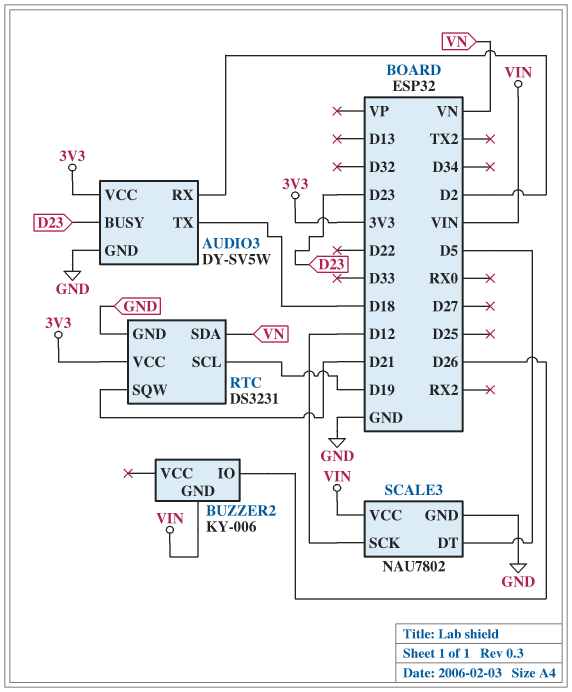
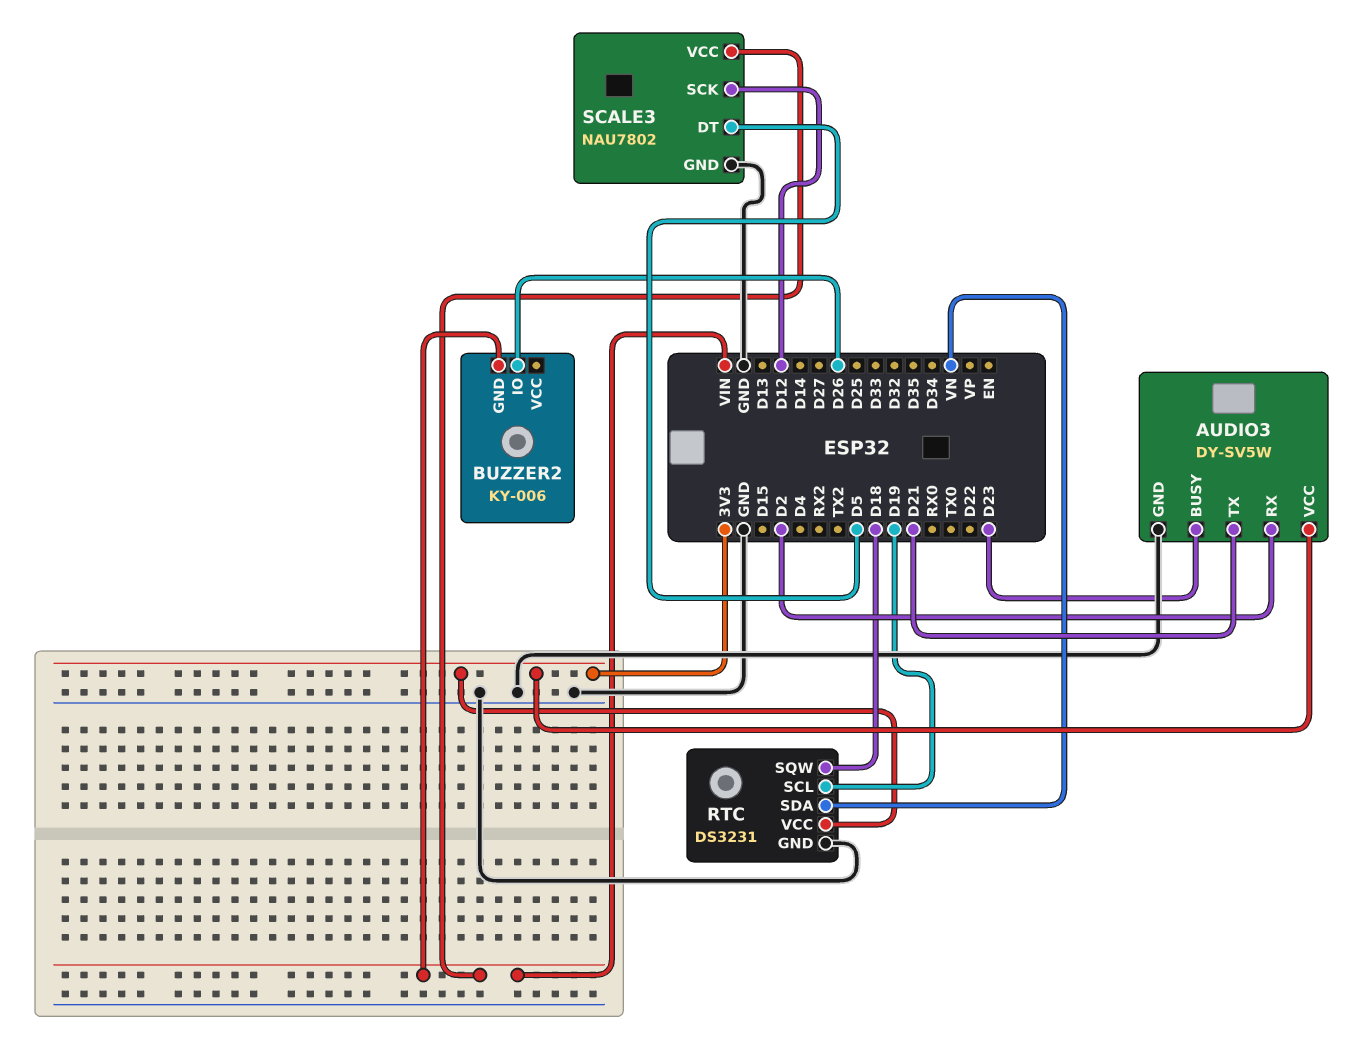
AUDIO3 pin TX: D18 -> D21
RTC pin SQW: D21 -> D18

